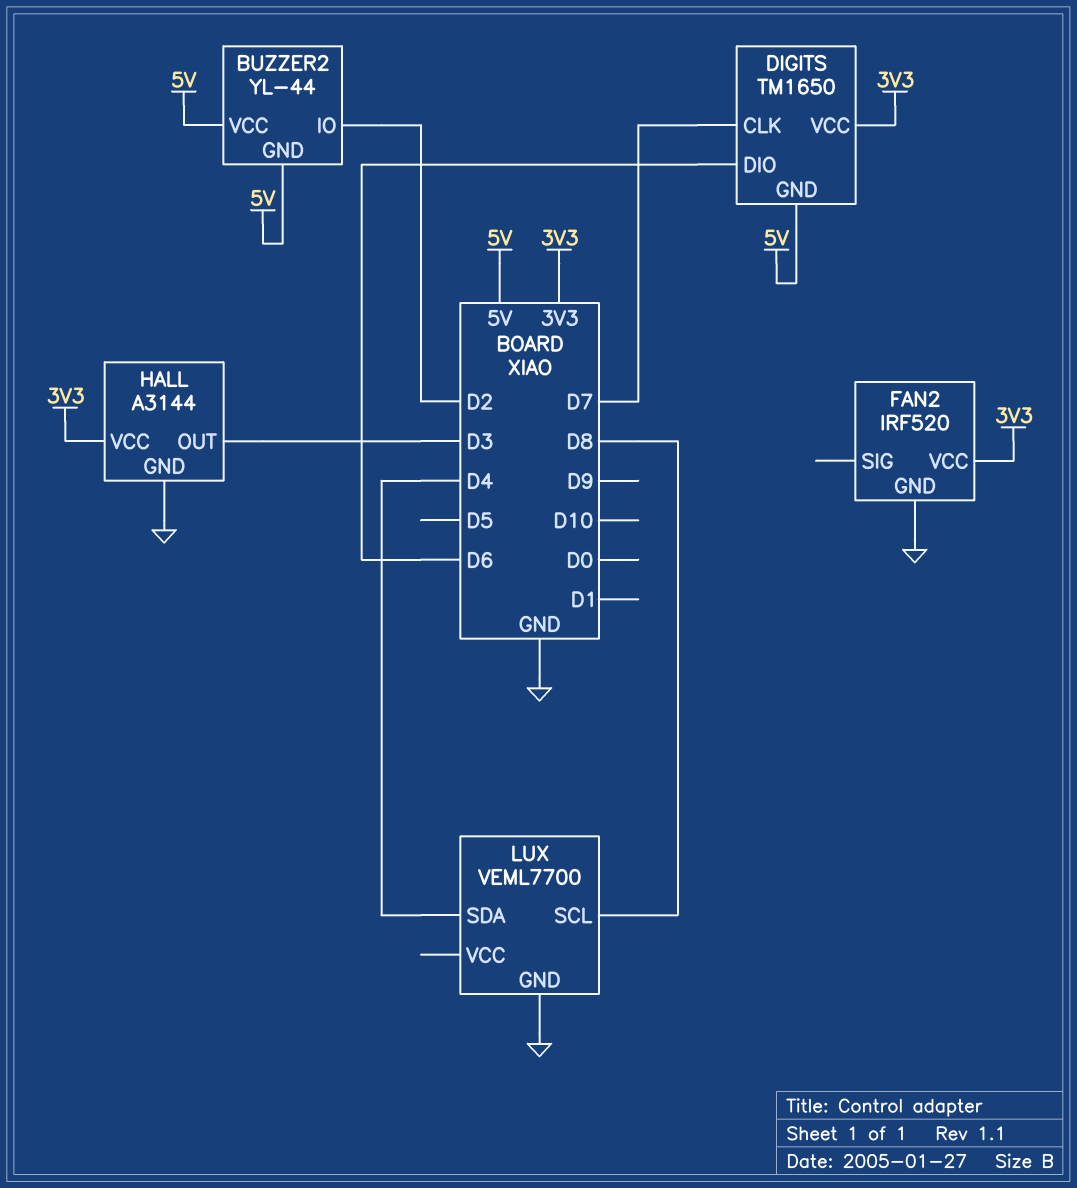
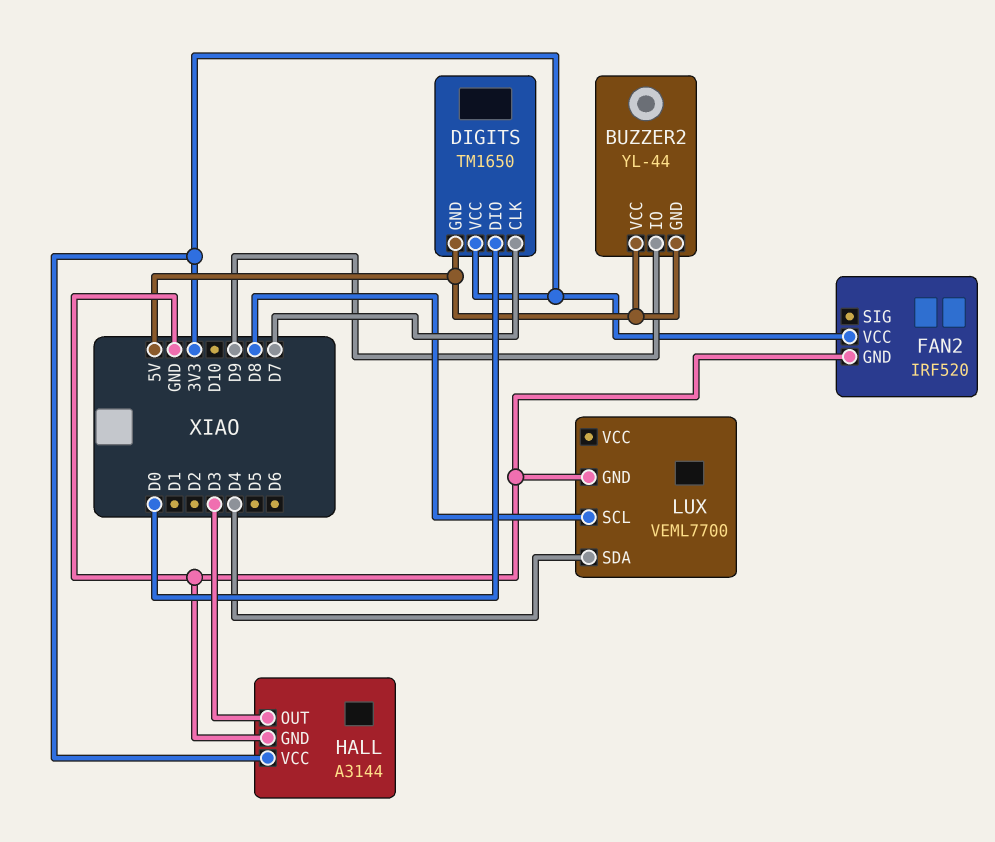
BUZZER2 pin IO: D2 -> D9
DIGITS pin DIO: D6 -> D0

